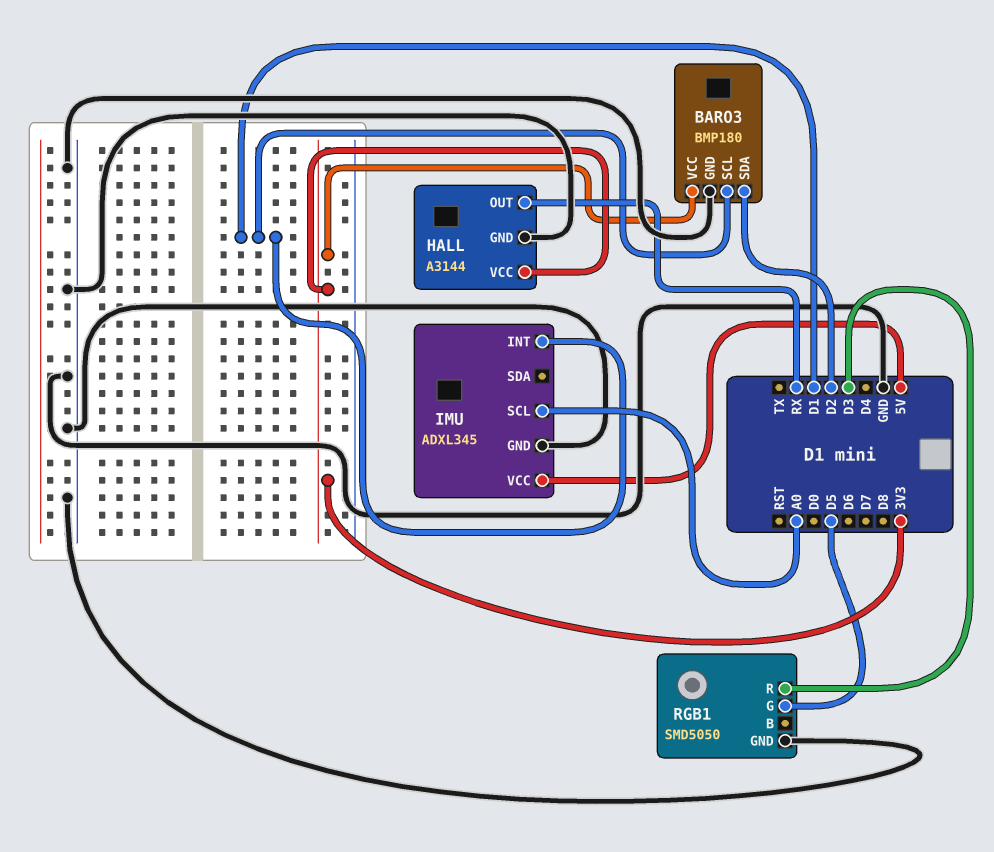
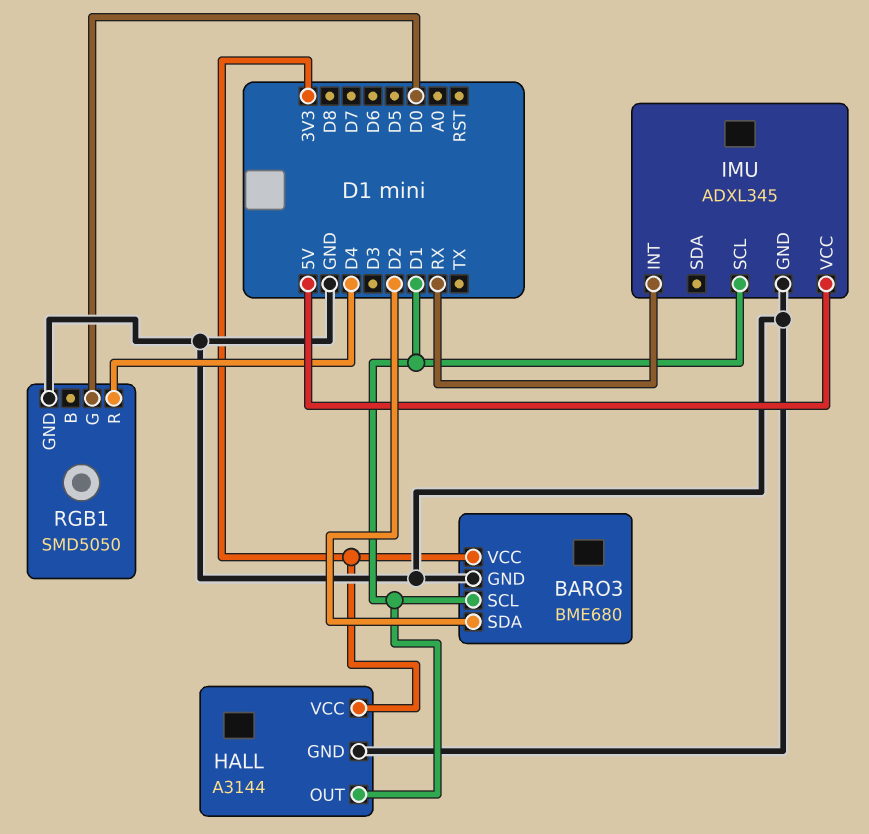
BARO3: BMP180 -> BME680
HALL pin OUT: RX -> D1
IMU pin INT: D1 -> RX
IMU pin SCL: A0 -> D1
RGB1 pin G: D5 -> D0
RGB1 pin R: D3 -> D4

